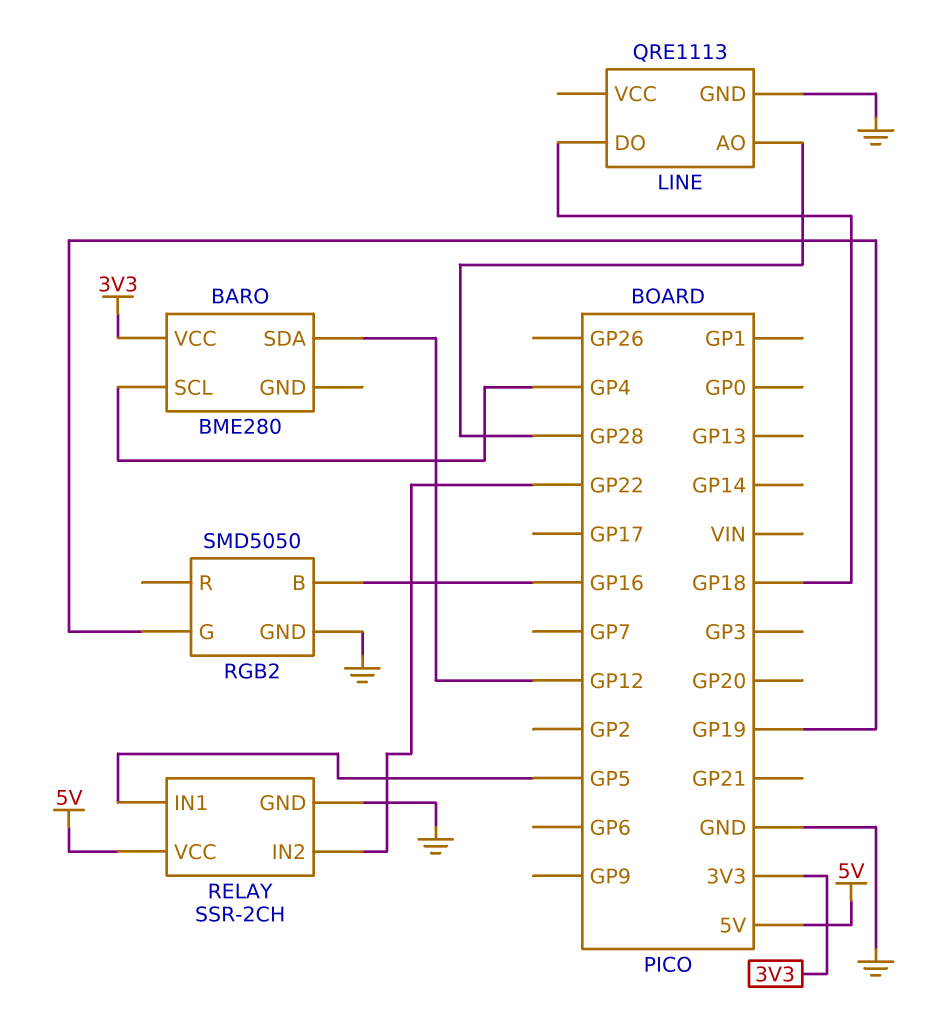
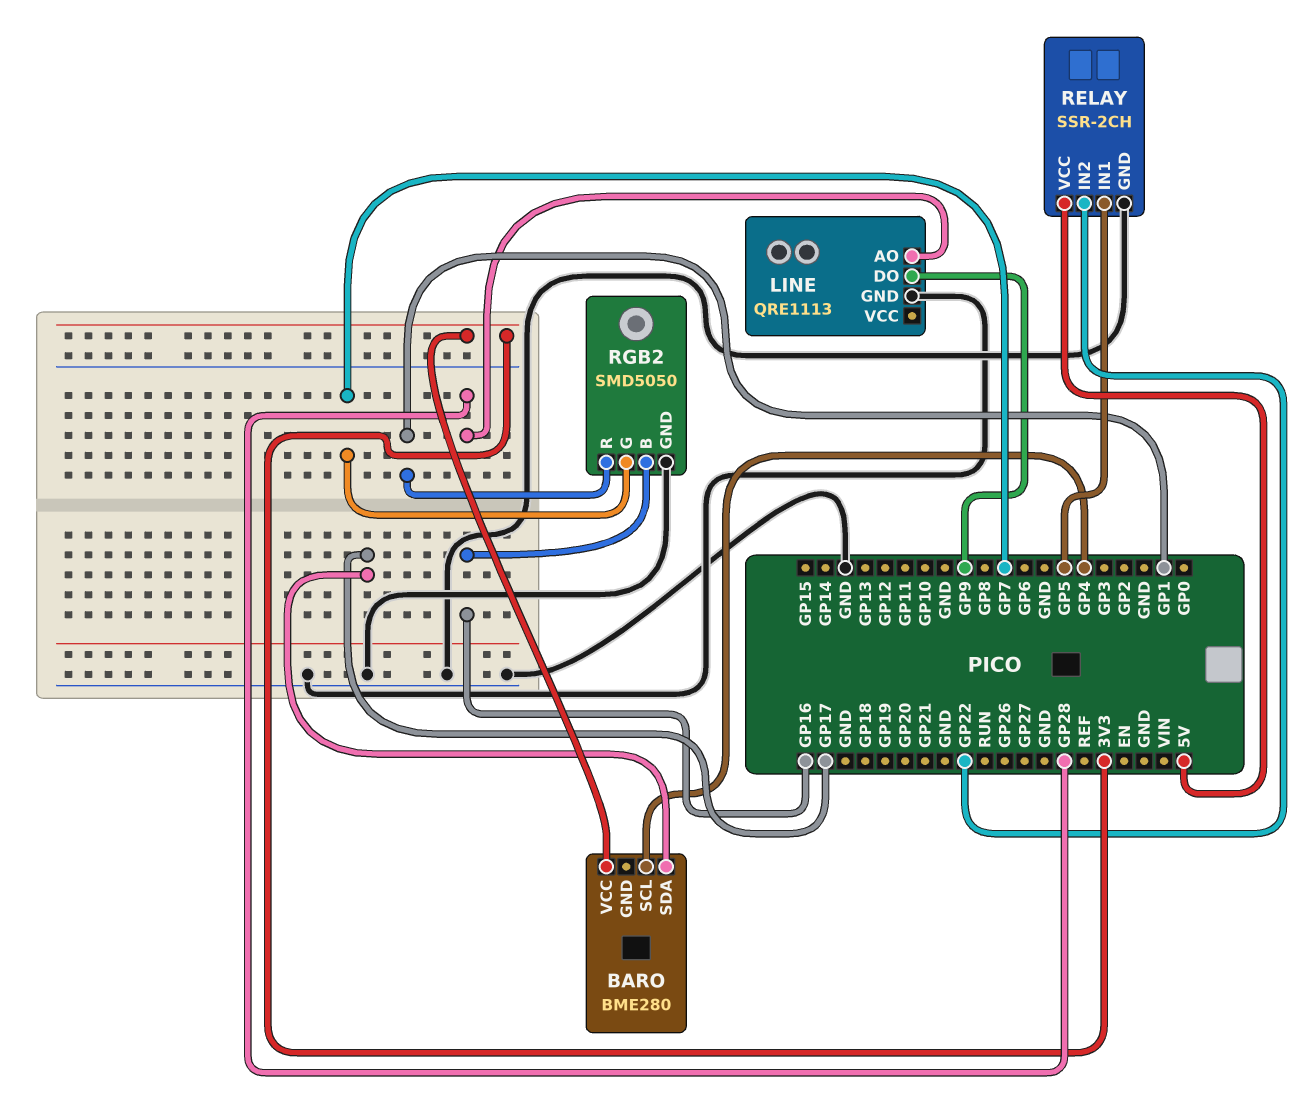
BARO pin SDA: GP12 -> GP17
LINE pin DO: GP18 -> GP9
RGB2 pin G: GP19 -> GP7
RGB2 pin R: none -> GP1

